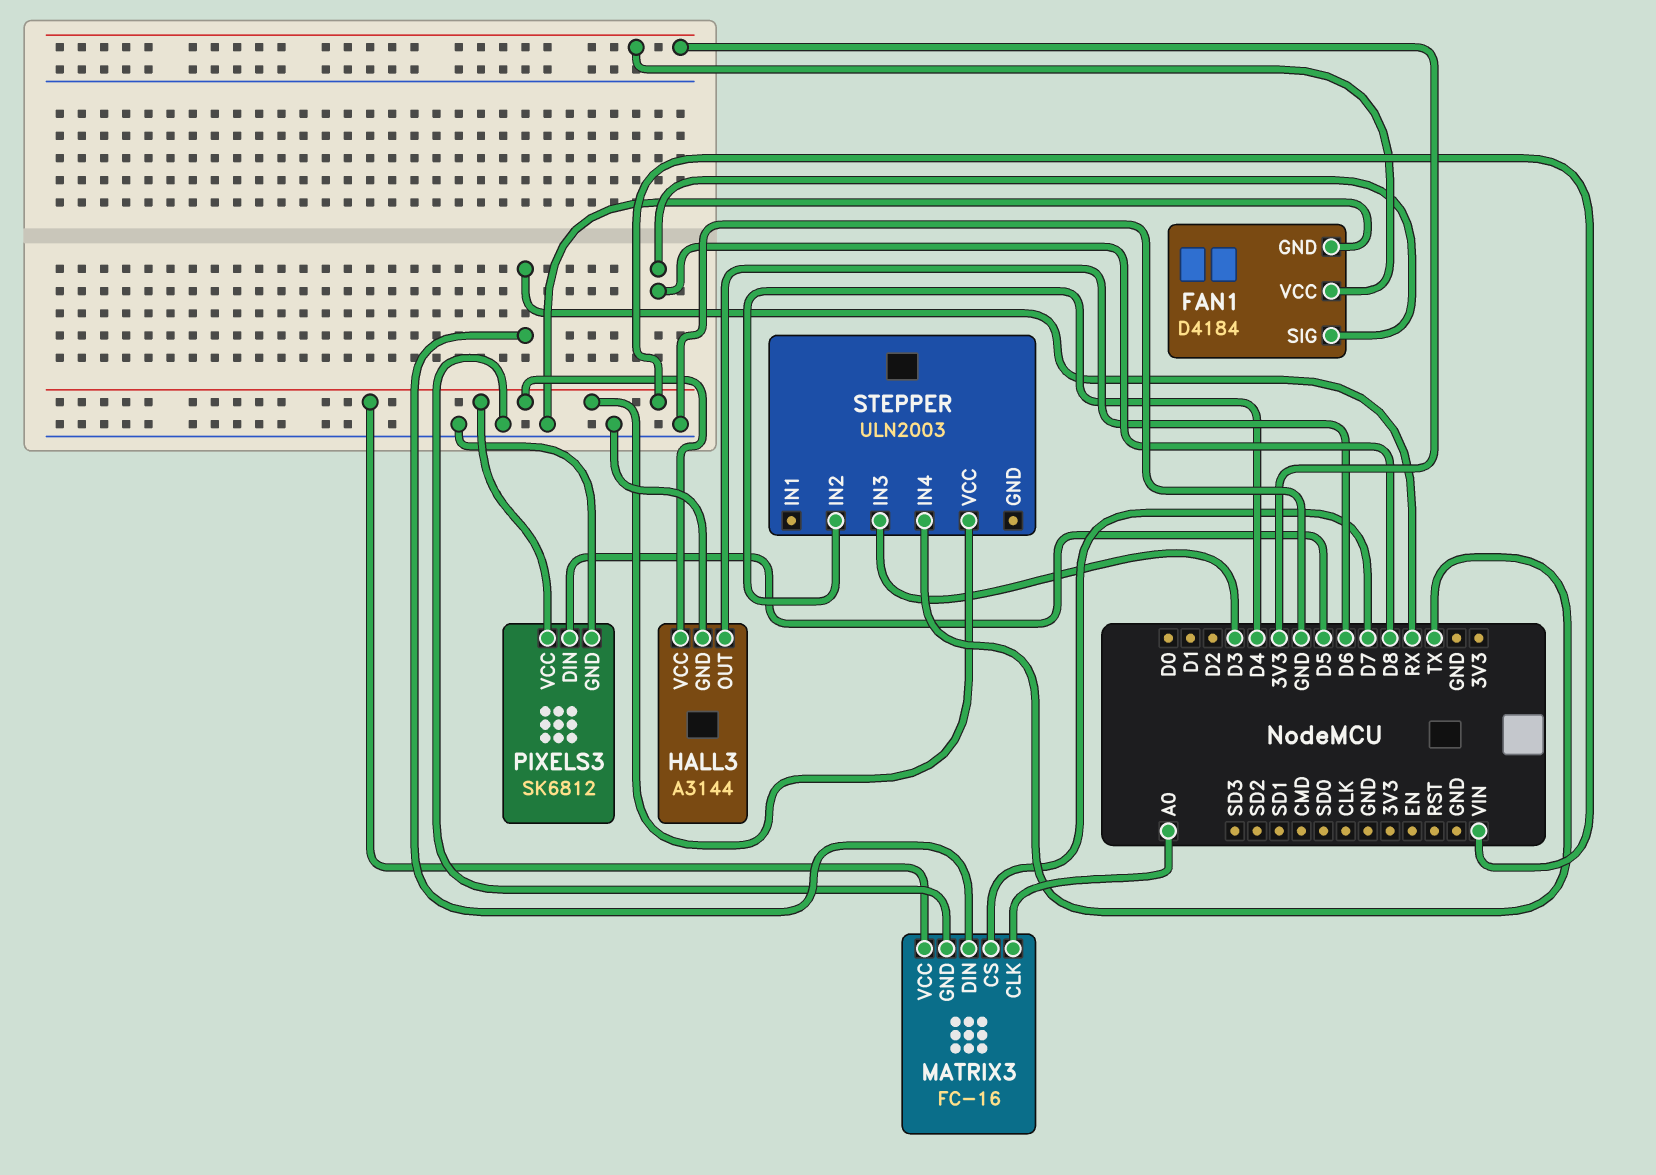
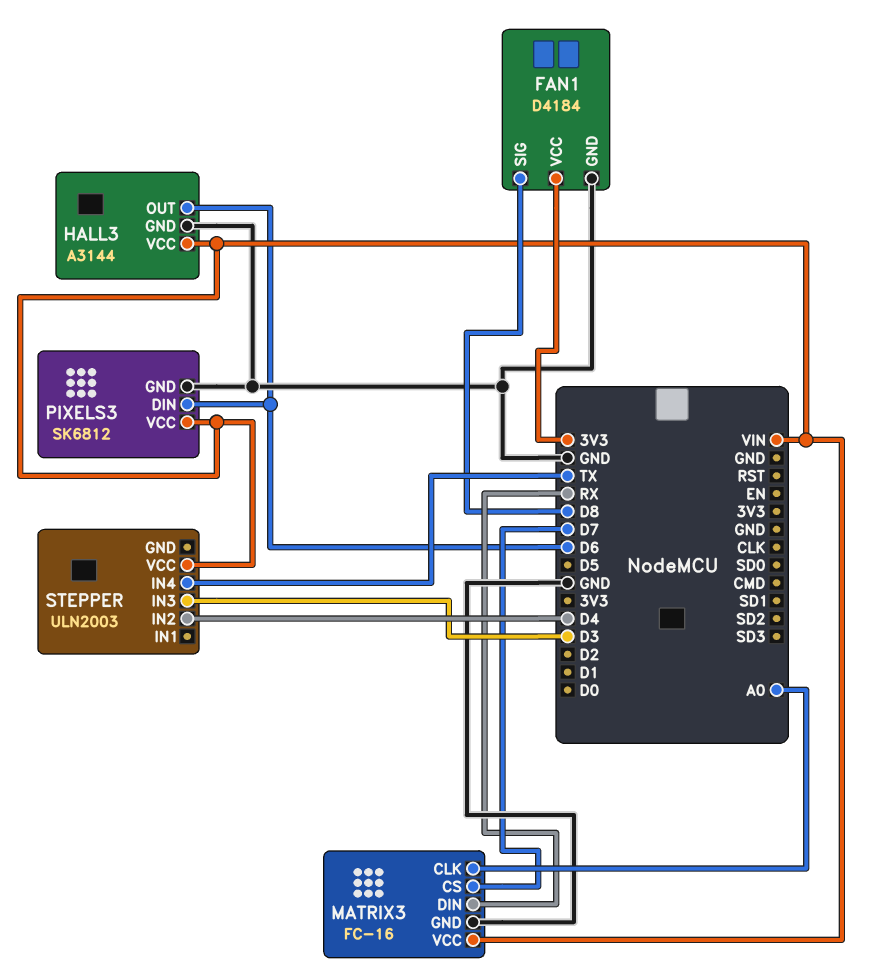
PIXELS3 pin DIN: D5 -> D6

